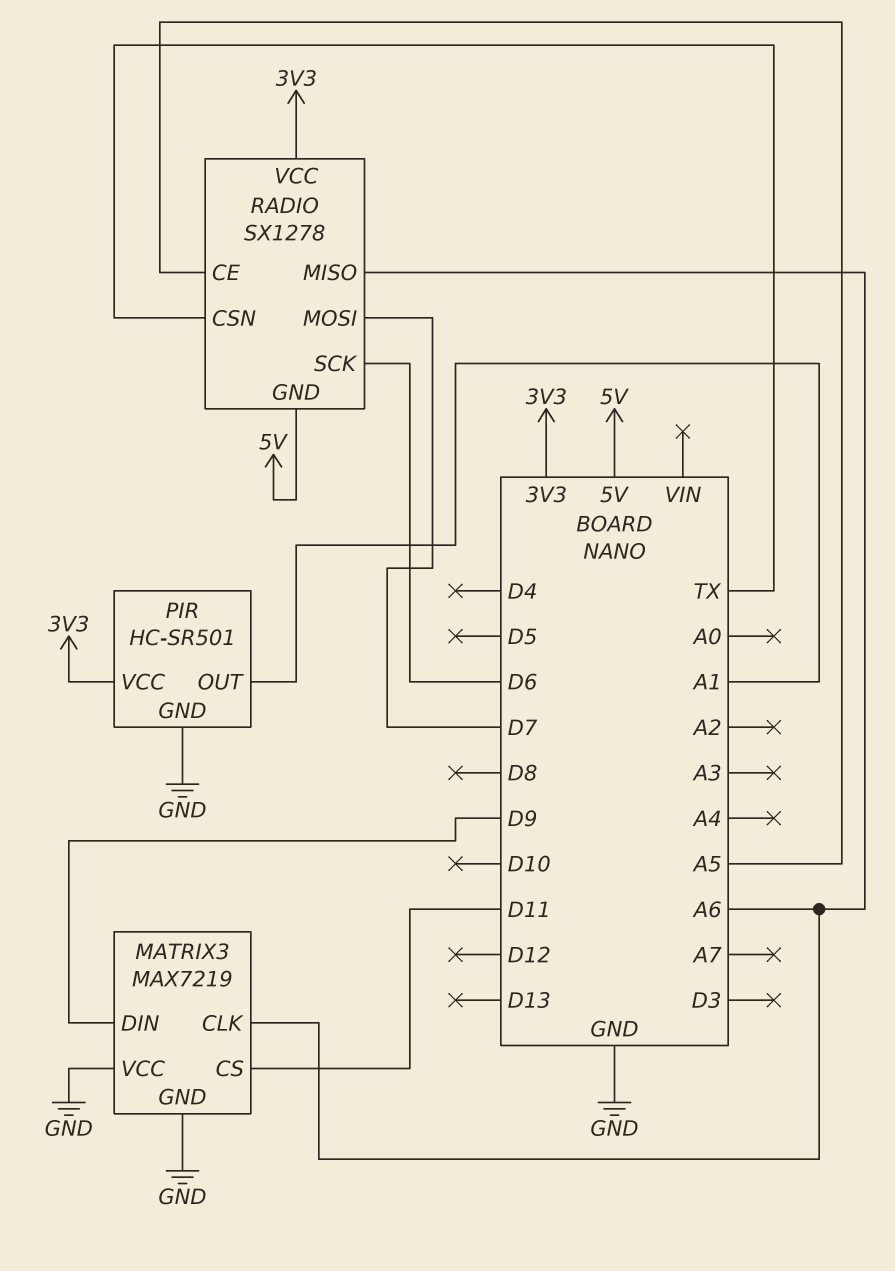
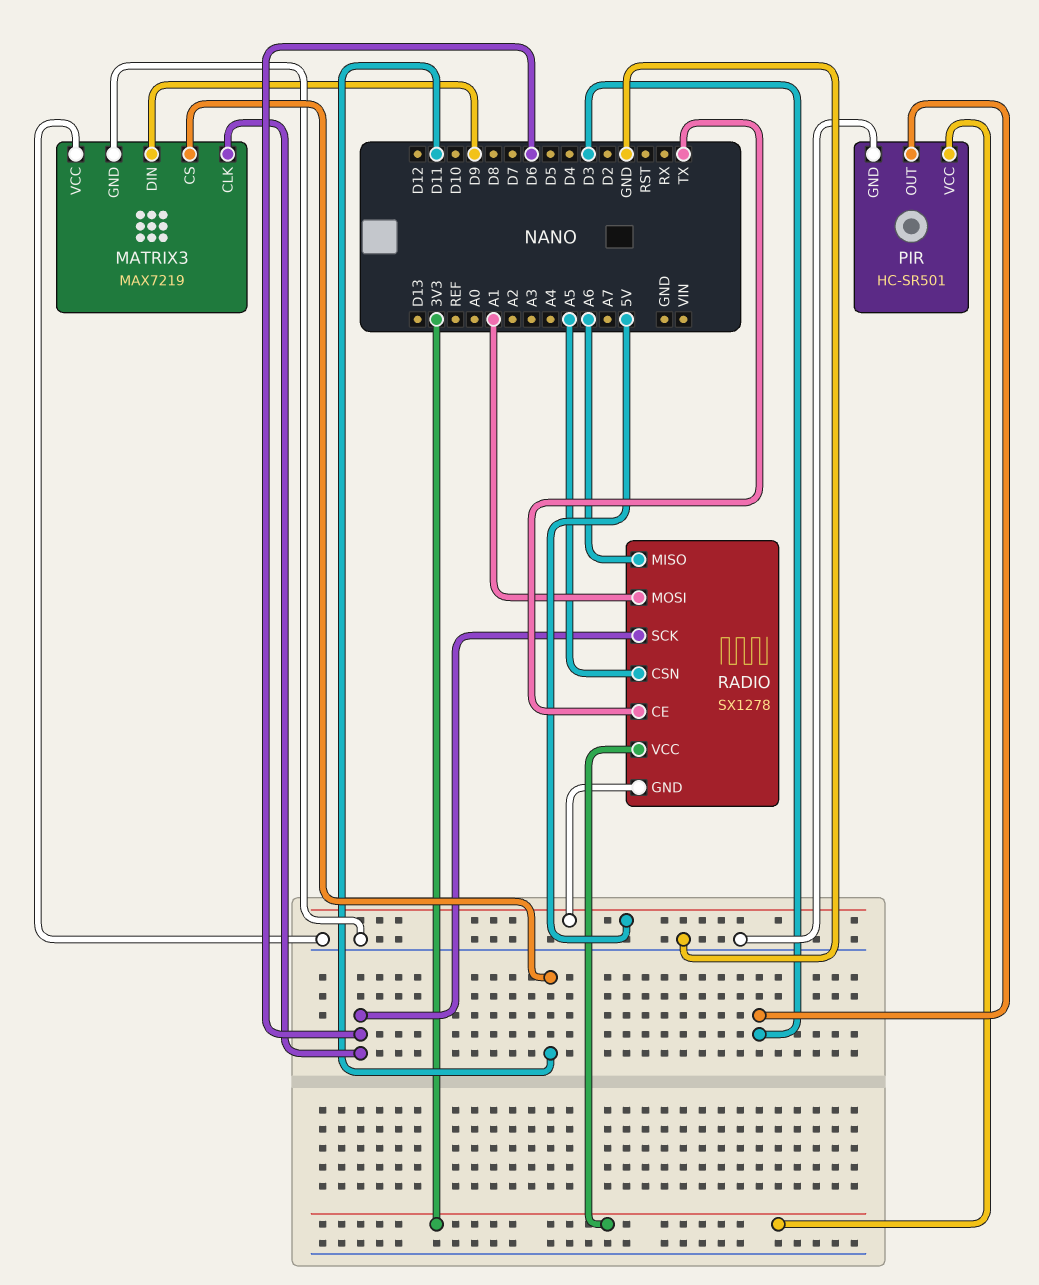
MATRIX3 pin CLK: A6 -> D6
PIR pin OUT: A1 -> D3
RADIO pin CE: A5 -> TX
RADIO pin CSN: TX -> A5
RADIO pin MOSI: D7 -> A1

